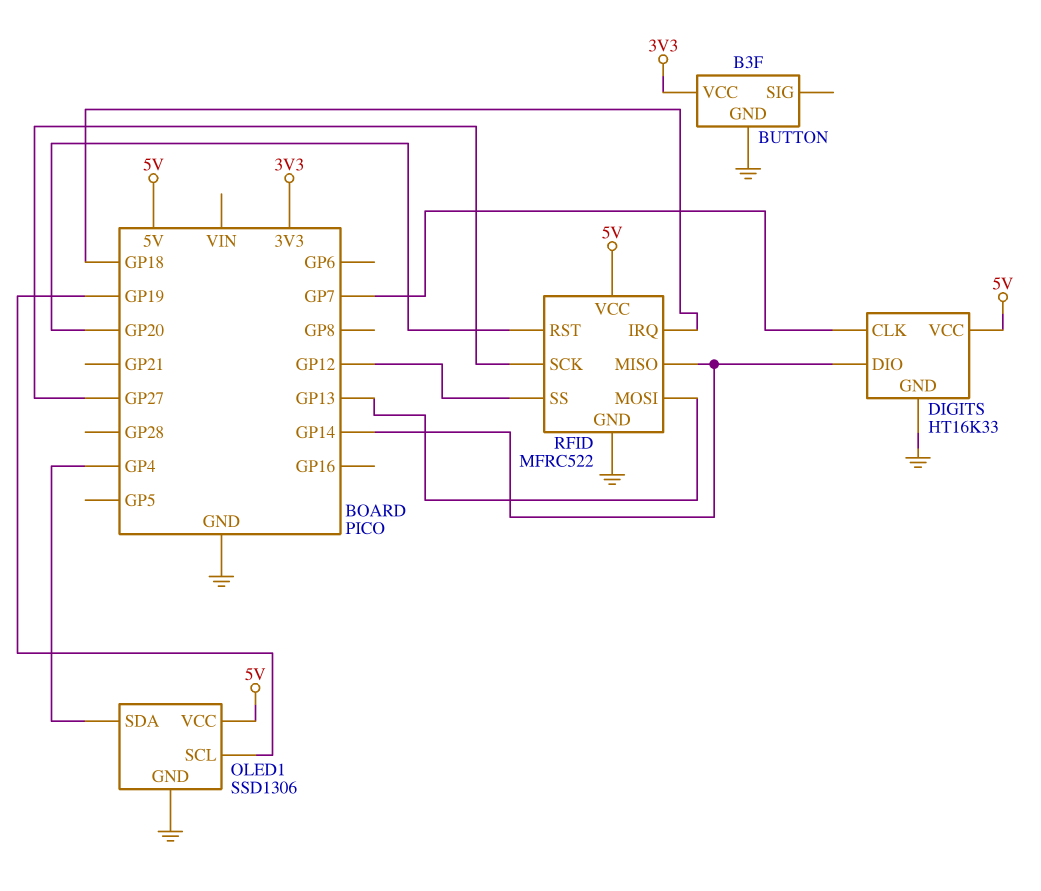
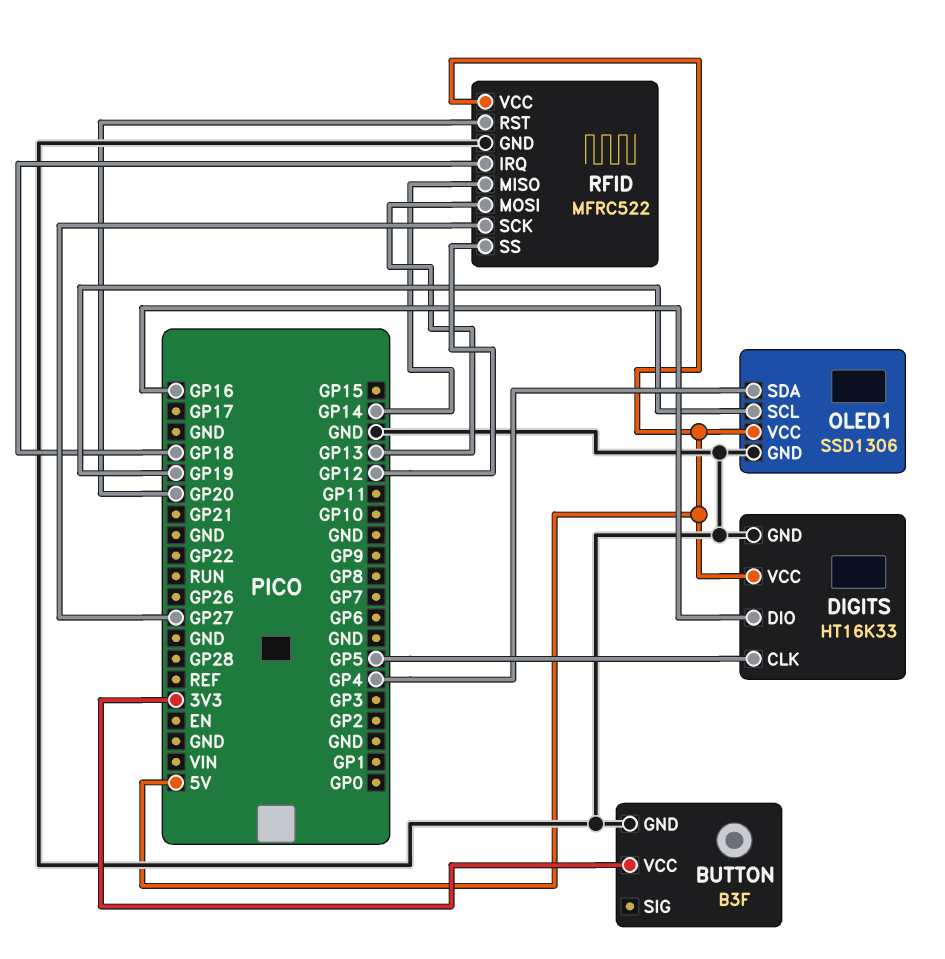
DIGITS pin CLK: GP7 -> GP5
DIGITS pin DIO: GP14 -> GP16

